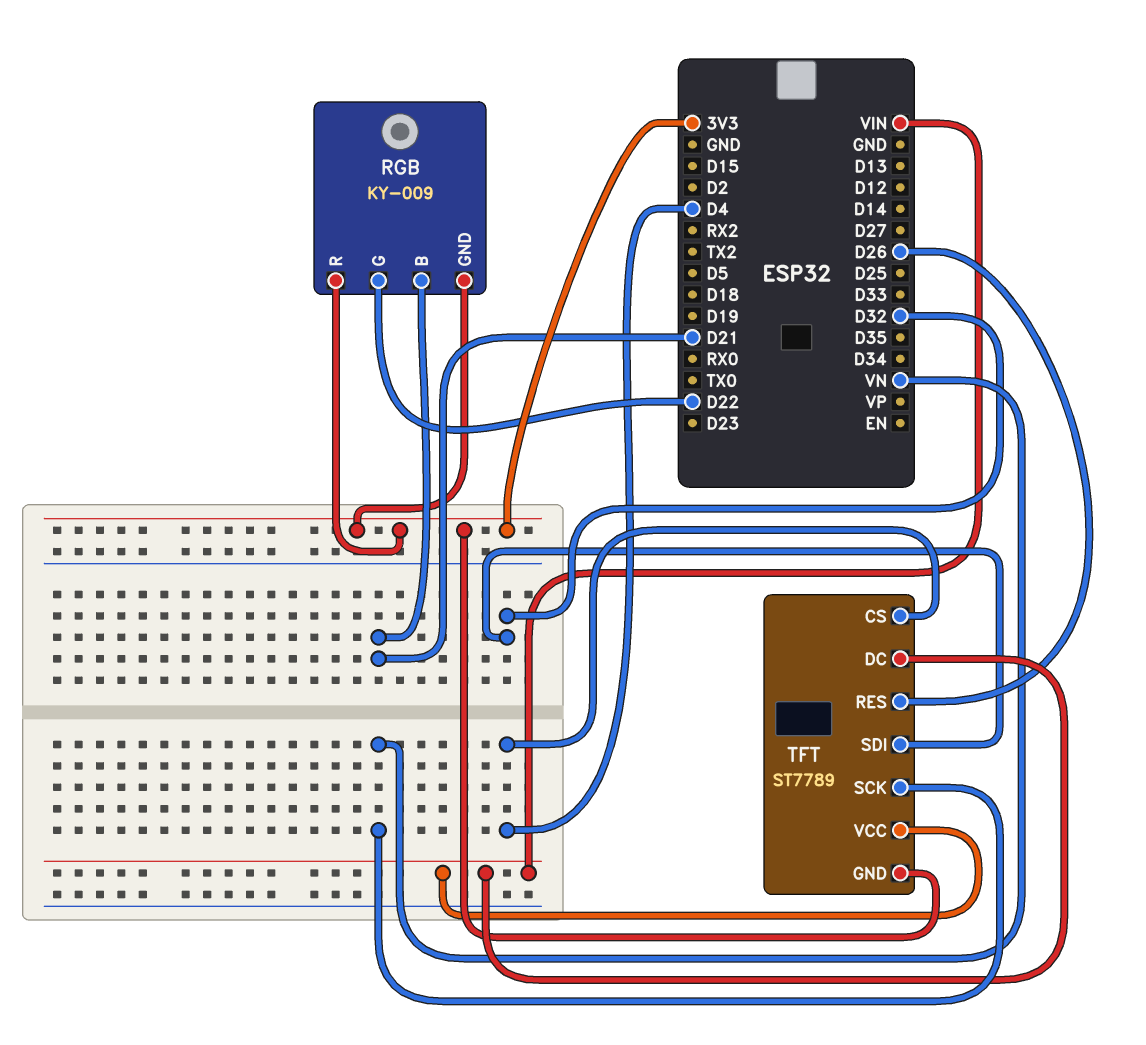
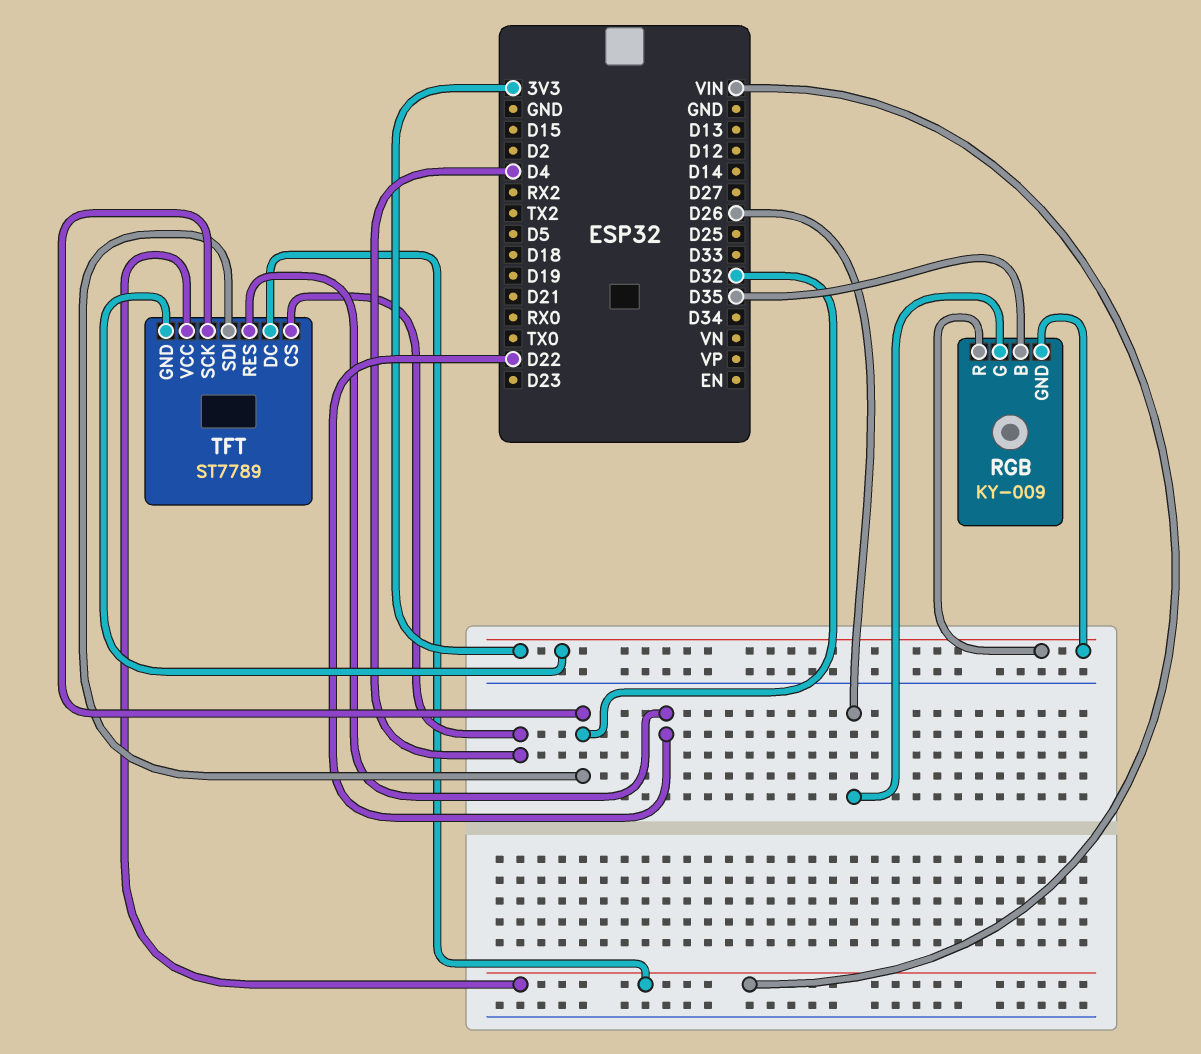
RGB pin B: D21 -> D35
RGB pin G: D22 -> D26
TFT pin RES: D26 -> D22
TFT pin SCK: VN -> D32

